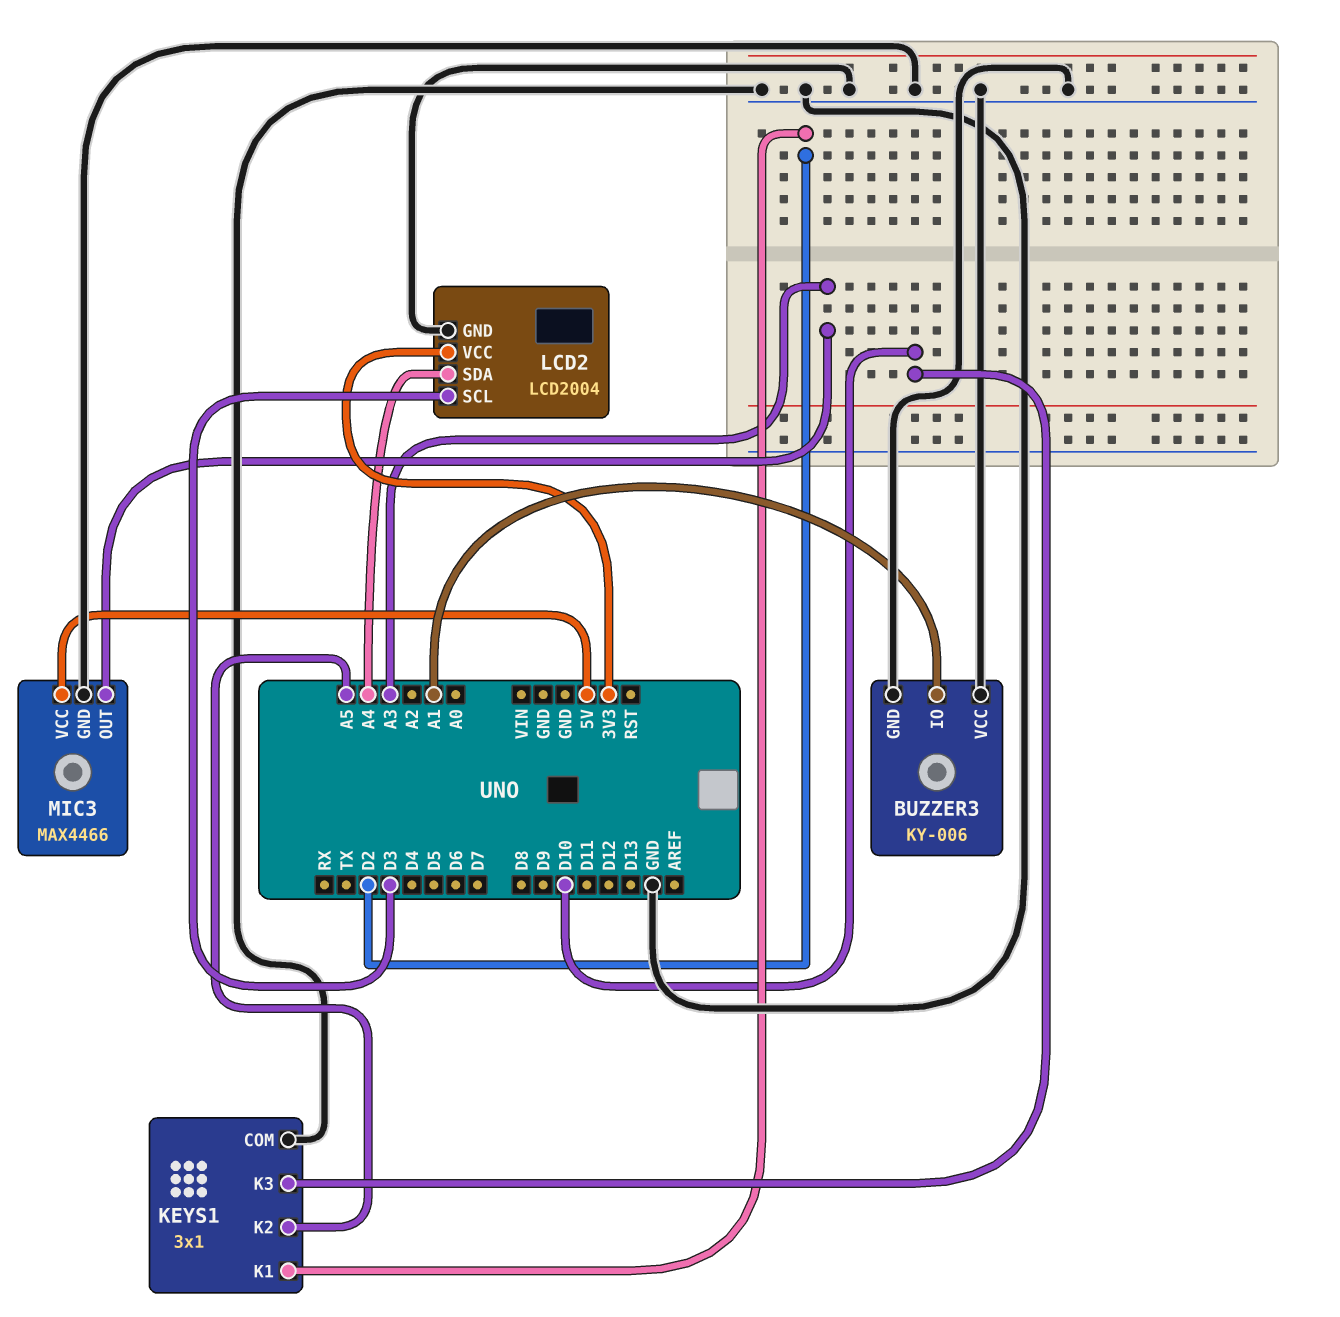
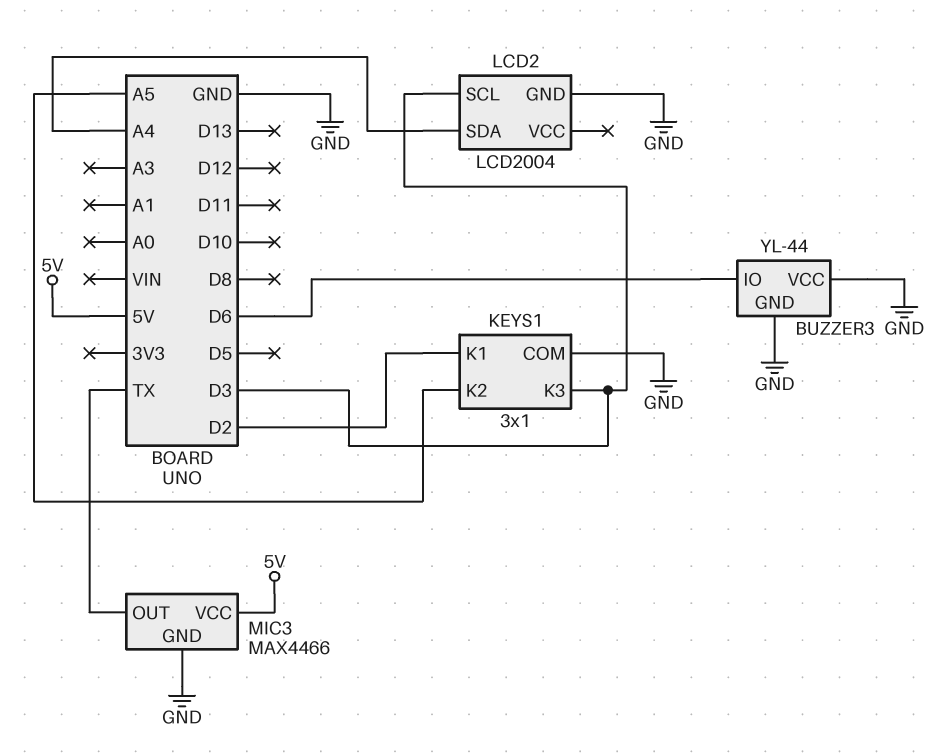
BUZZER3: KY-006 -> YL-44
BUZZER3 pin IO: A1 -> D6
KEYS1 pin K3: D10 -> D3
LCD2 pin VCC: 3V3 -> none
MIC3 pin OUT: A3 -> TX

